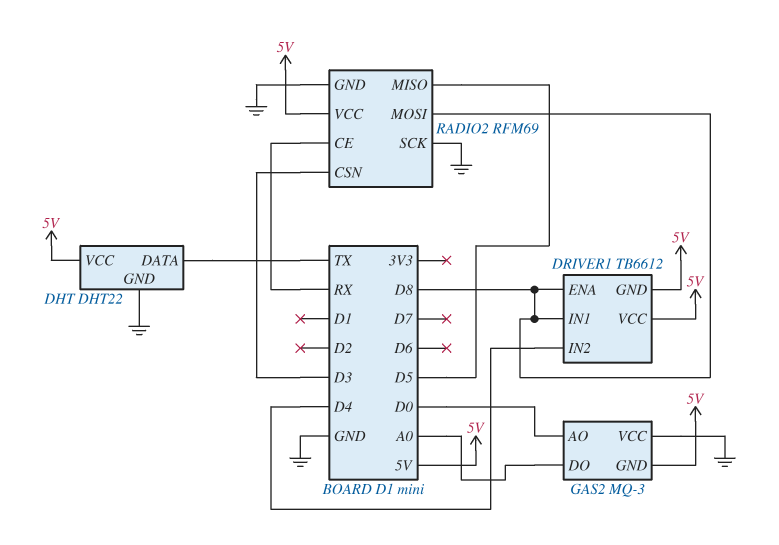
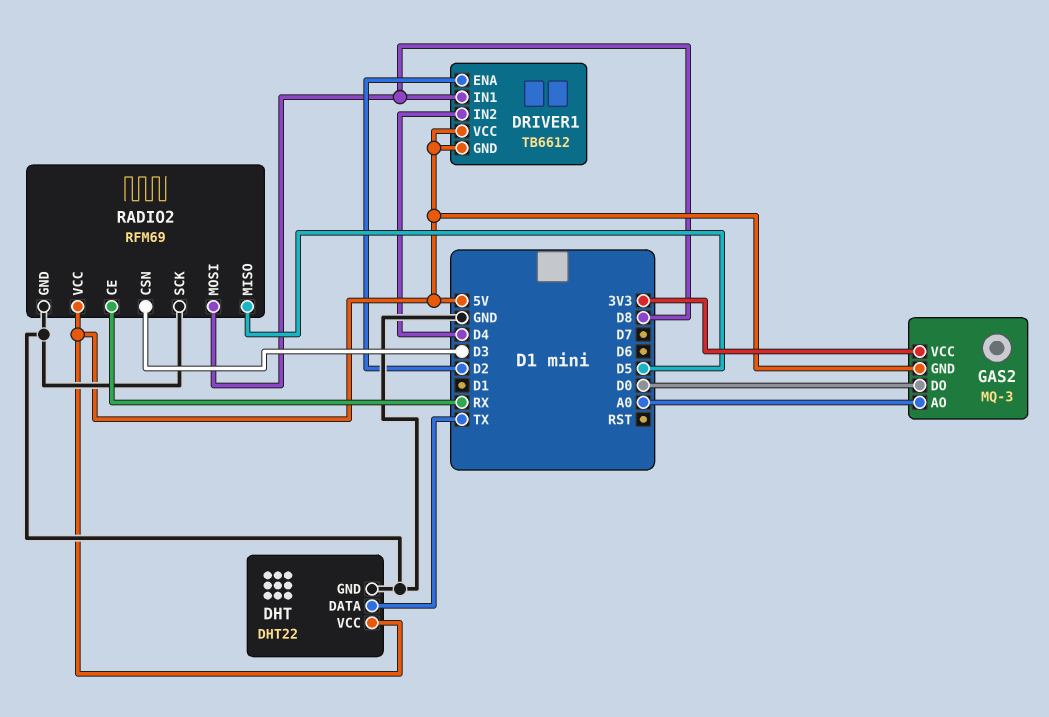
DRIVER1 pin ENA: D8 -> D2
GAS2 pin AO: D0 -> A0
GAS2 pin DO: A0 -> D0
GAS2 pin VCC: GND -> 3V3

